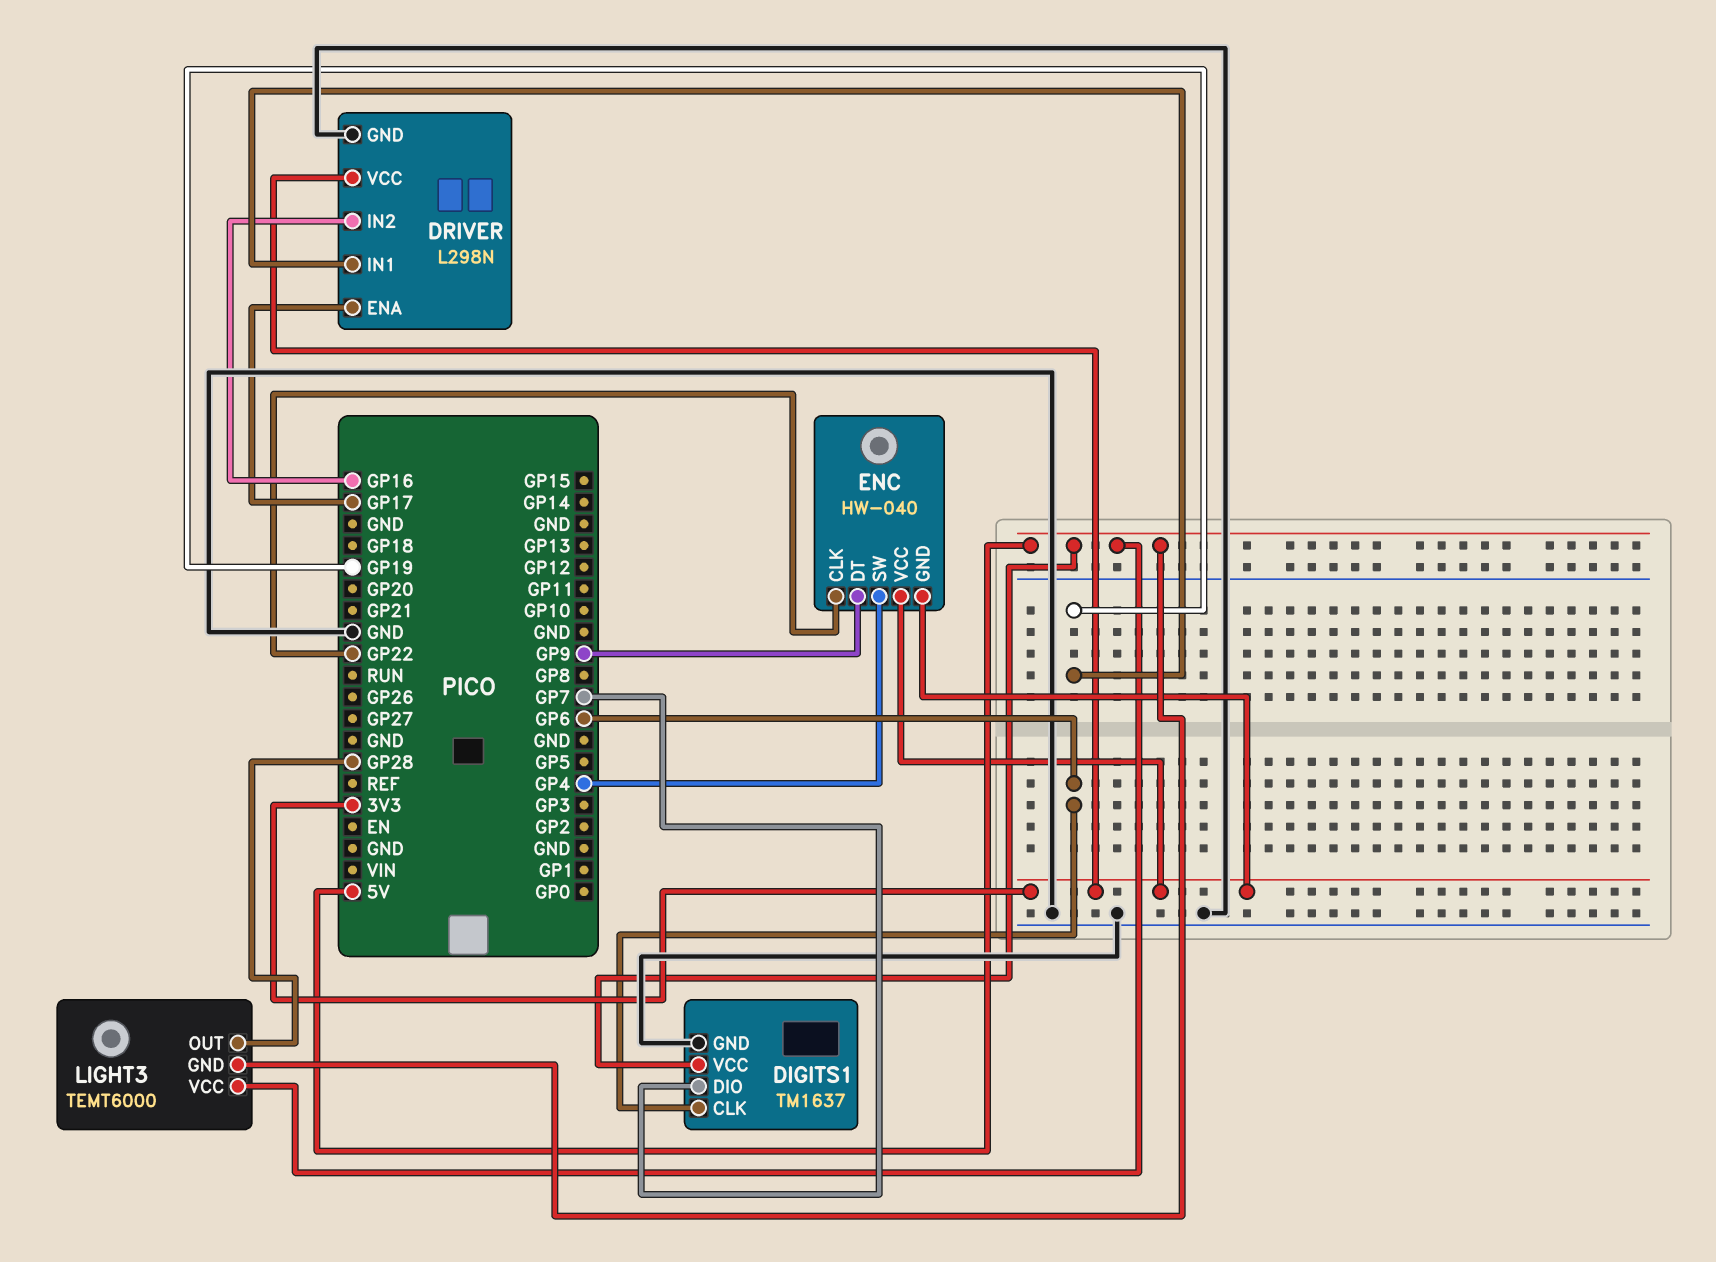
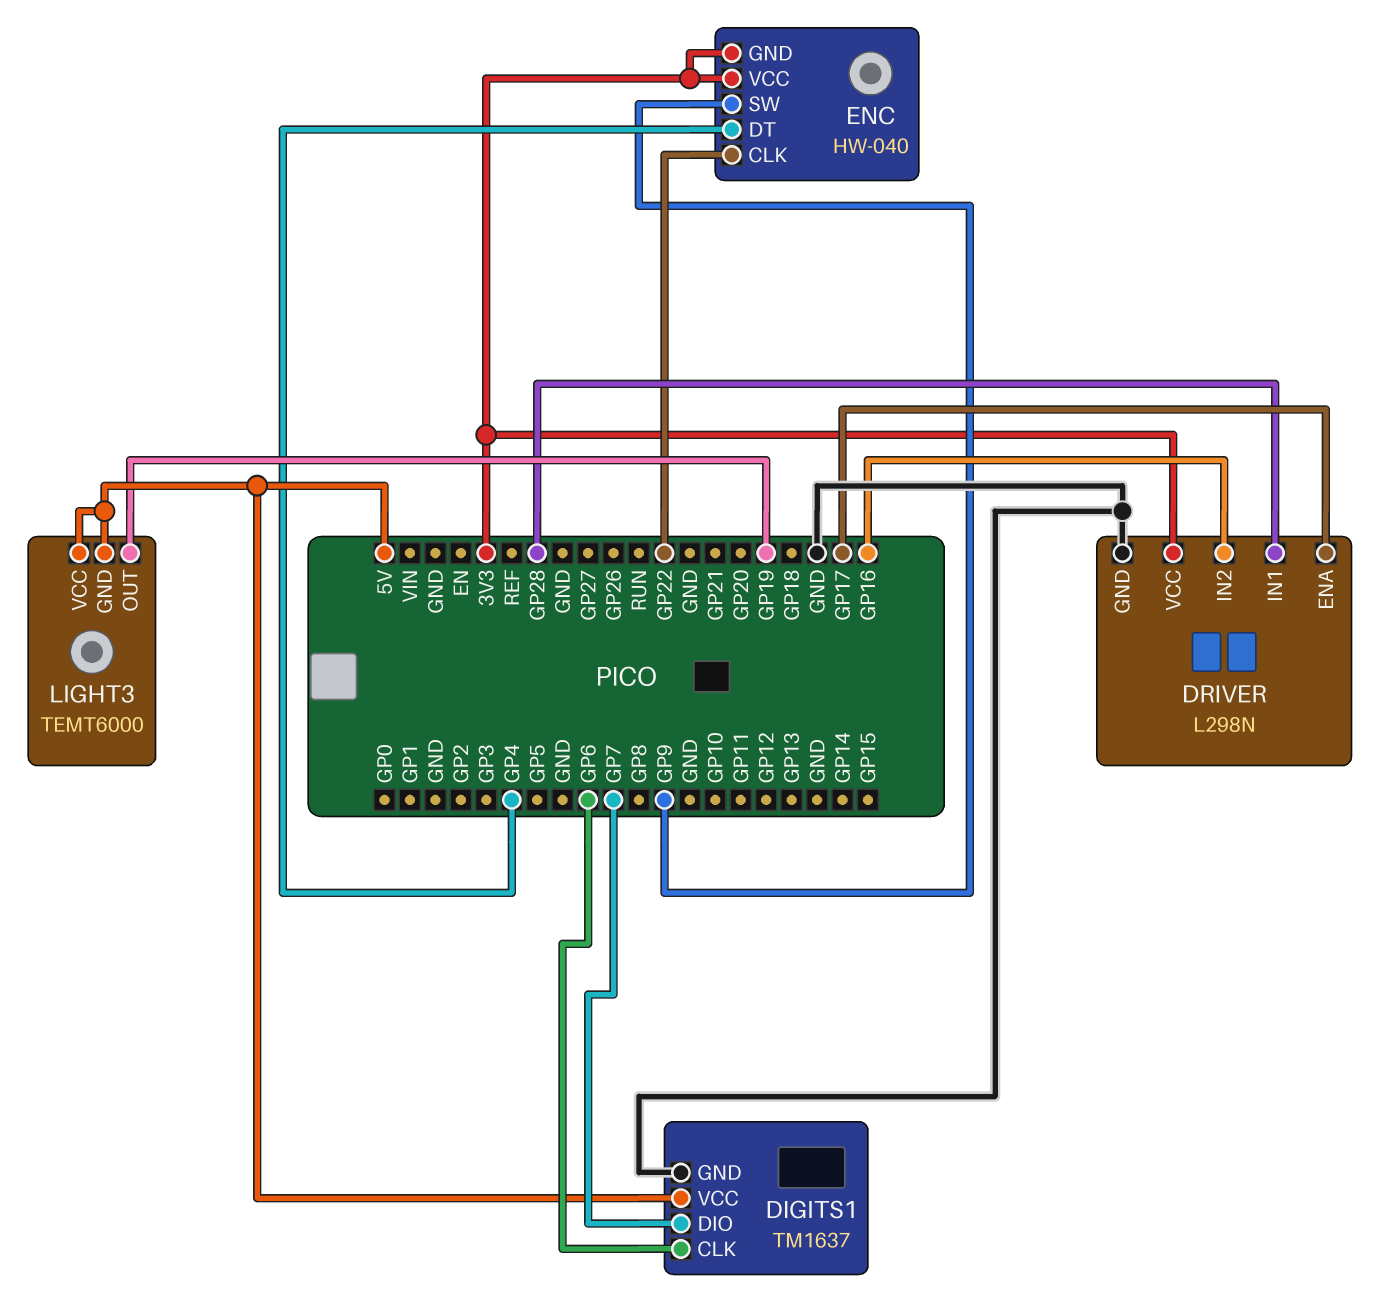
DRIVER pin IN1: GP19 -> GP28
ENC pin DT: GP9 -> GP4
ENC pin SW: GP4 -> GP9
LIGHT3 pin OUT: GP28 -> GP19

